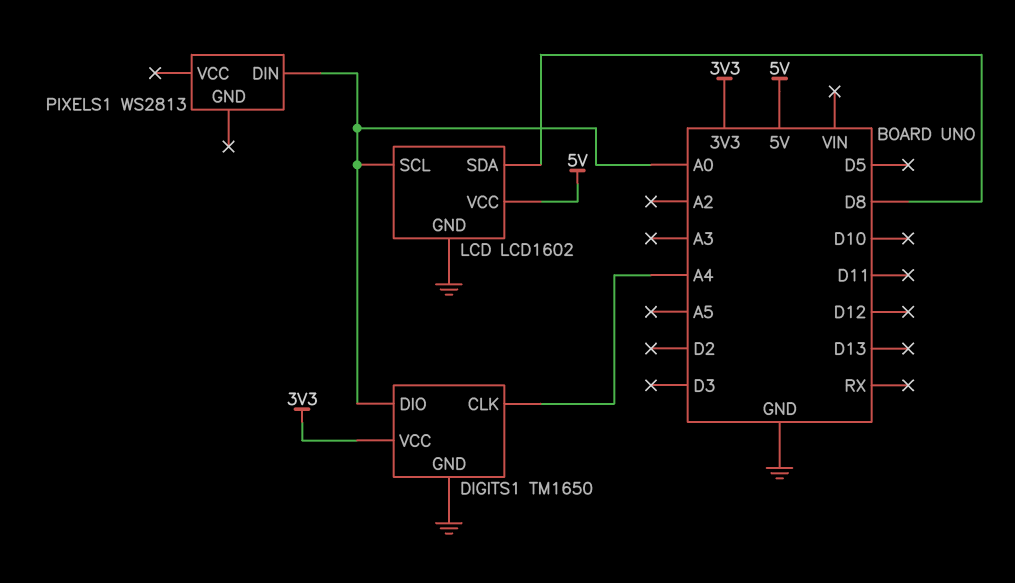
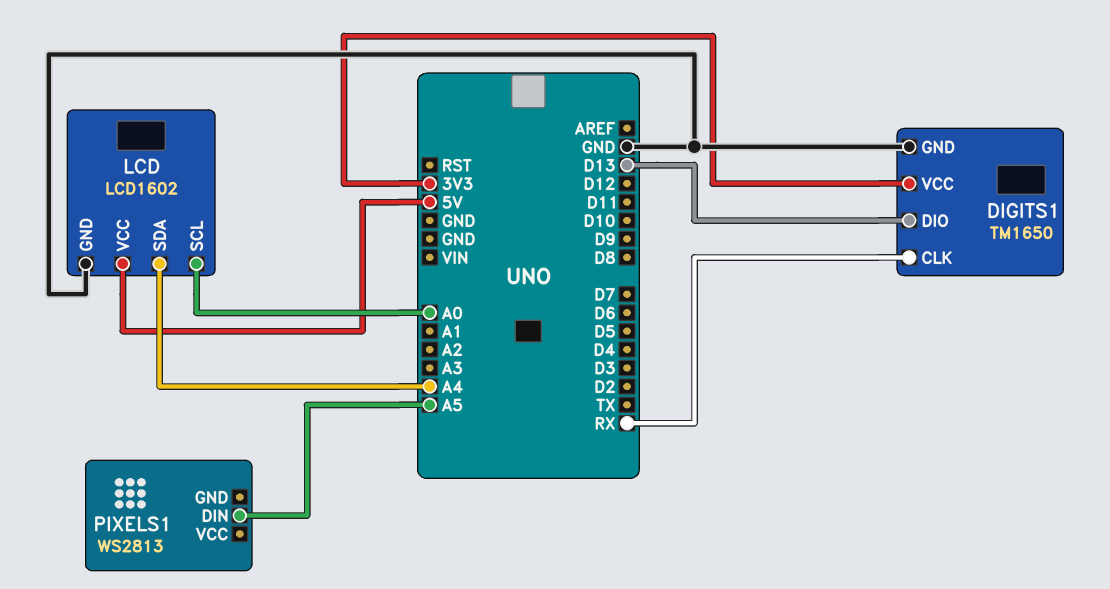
DIGITS1 pin CLK: A4 -> RX
DIGITS1 pin DIO: A0 -> D13
LCD pin SDA: D8 -> A4
PIXELS1 pin DIN: A0 -> A5

